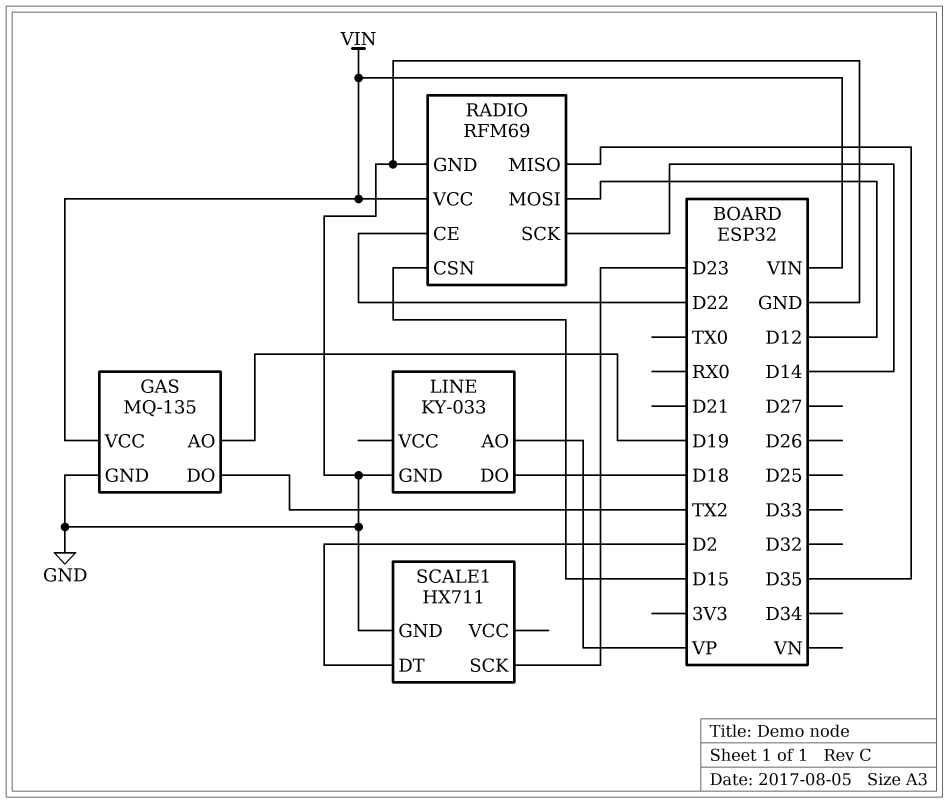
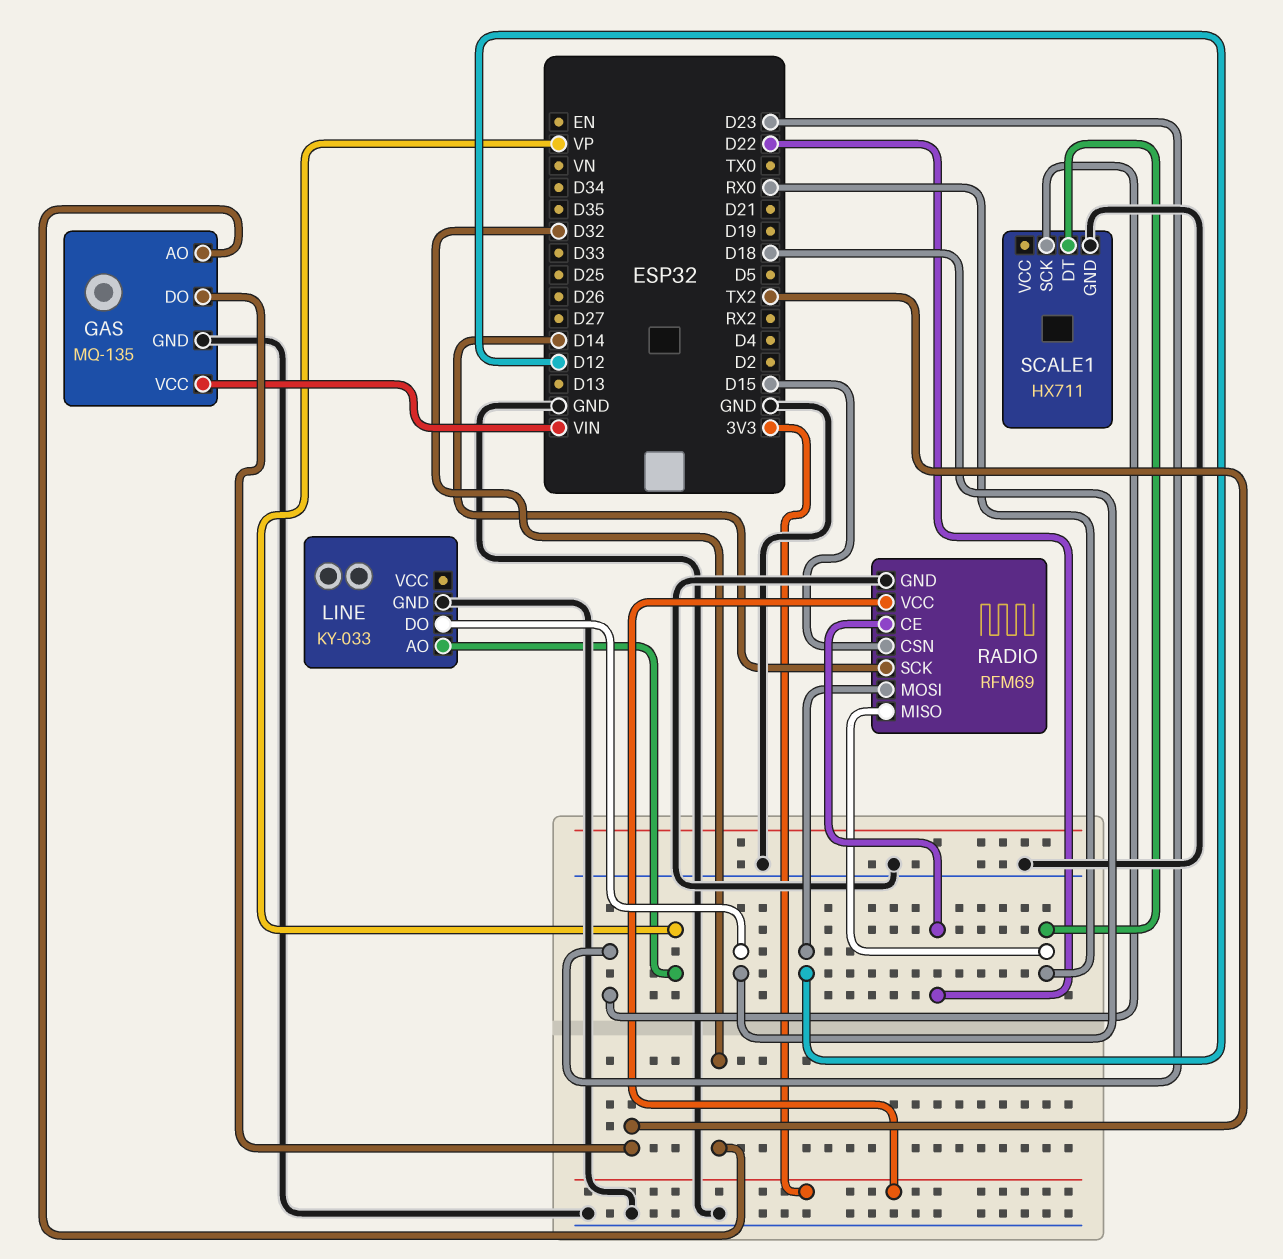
GAS pin AO: D19 -> D32
RADIO pin MISO: D35 -> RX0
RADIO pin VCC: VIN -> 3V3
SCALE1 pin DT: D2 -> RX0

